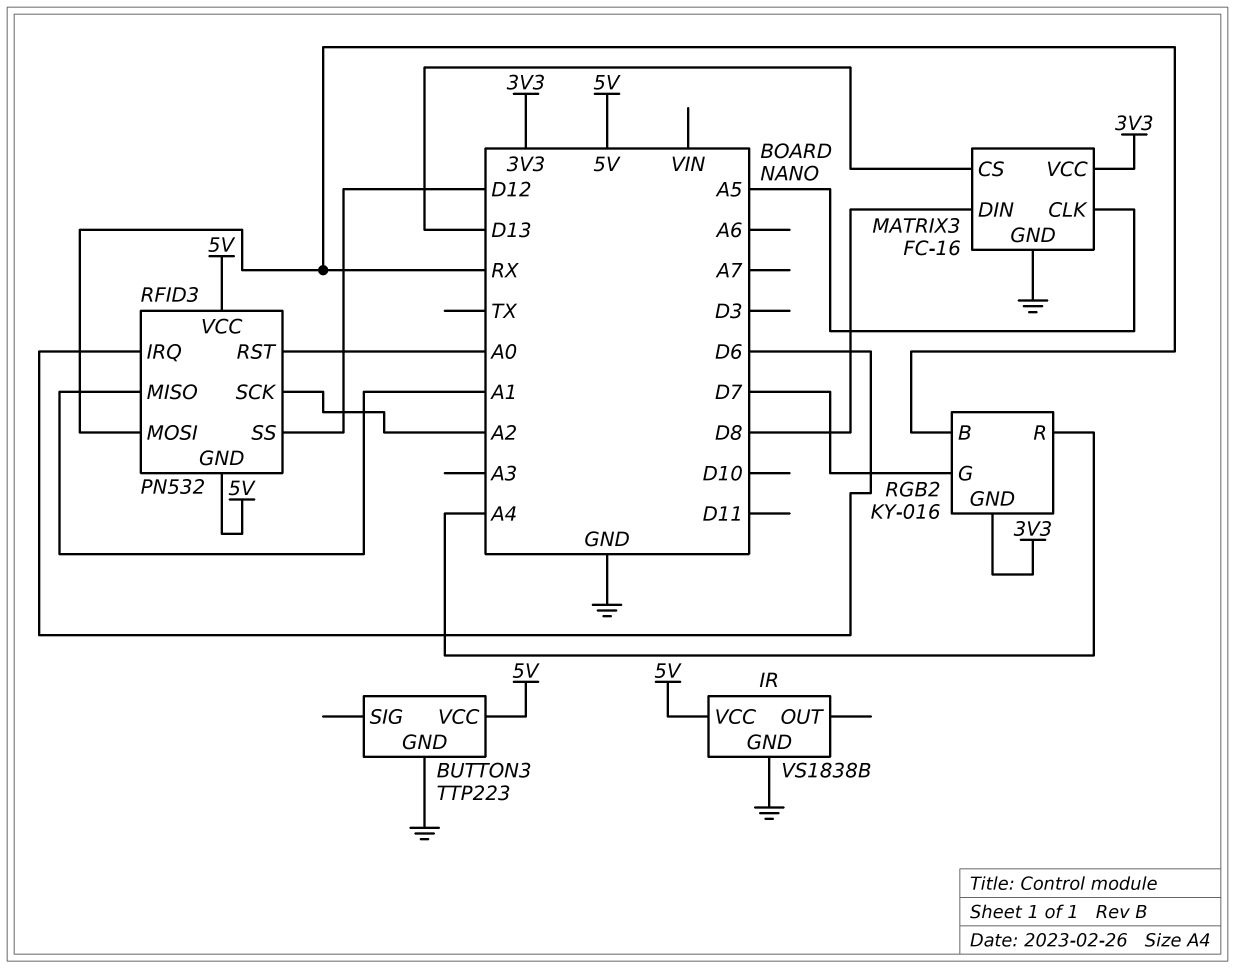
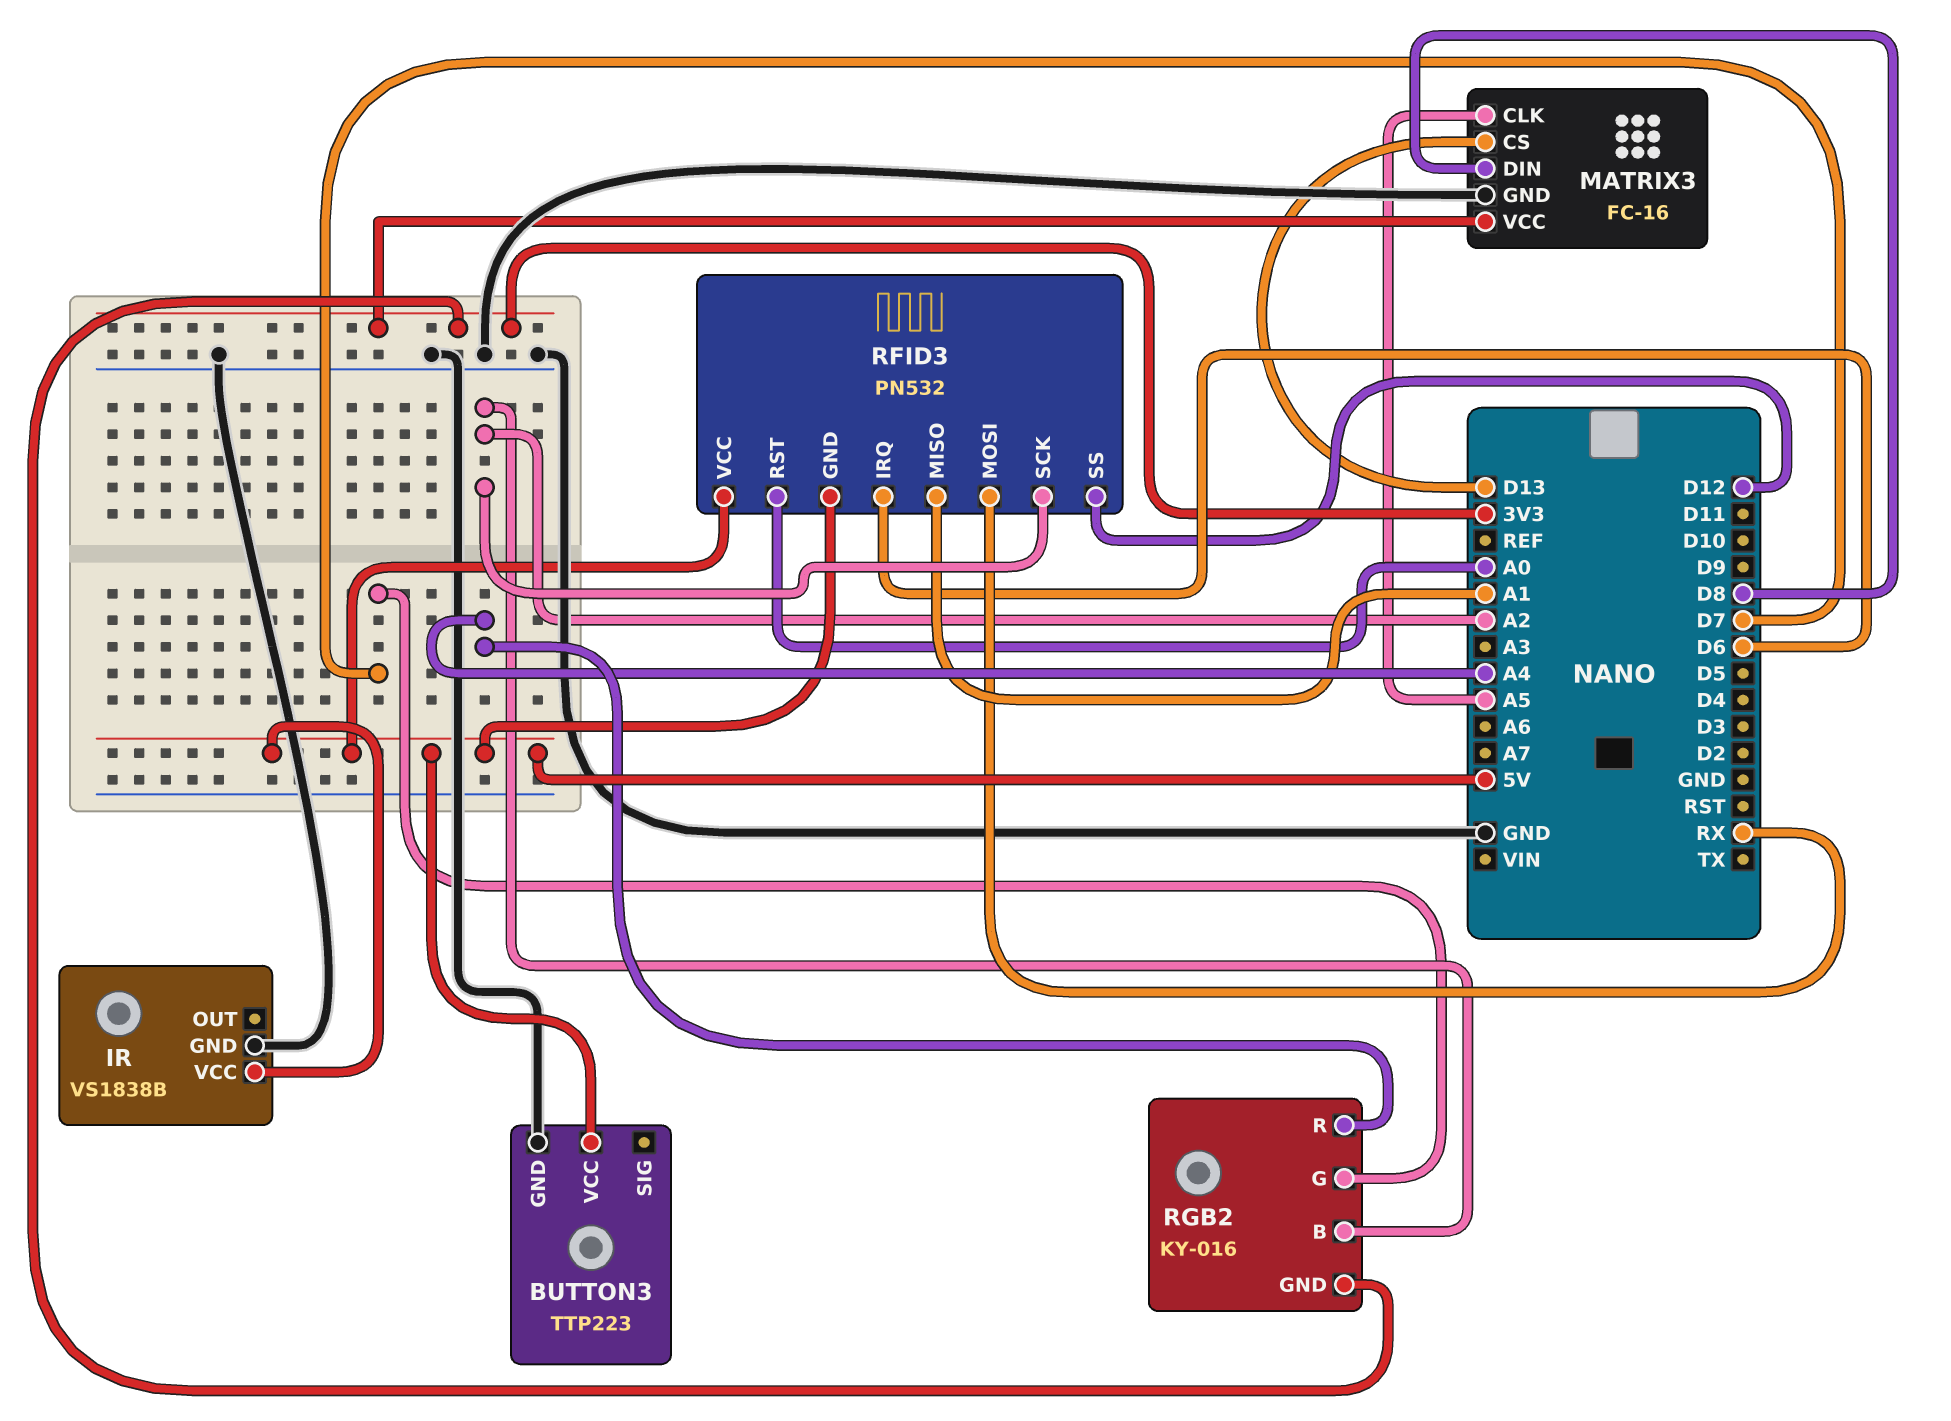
RGB2 pin B: RX -> A2

